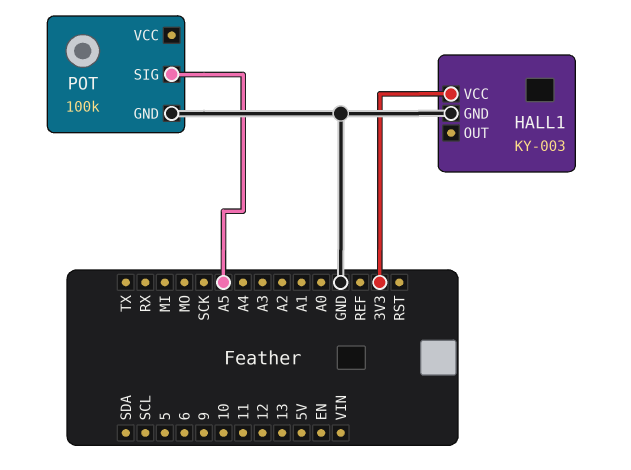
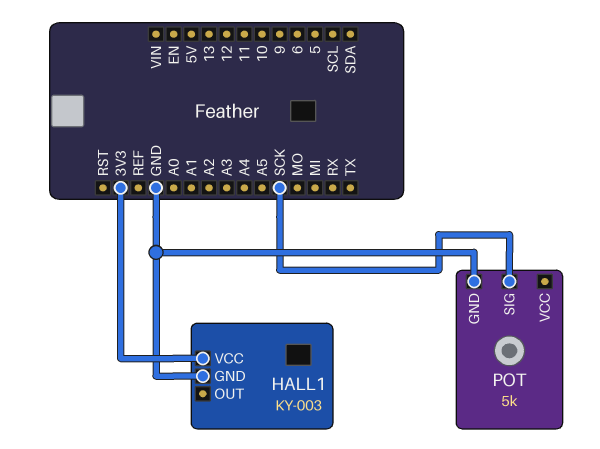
POT: 100k -> 5k
POT pin SIG: A5 -> SCK

